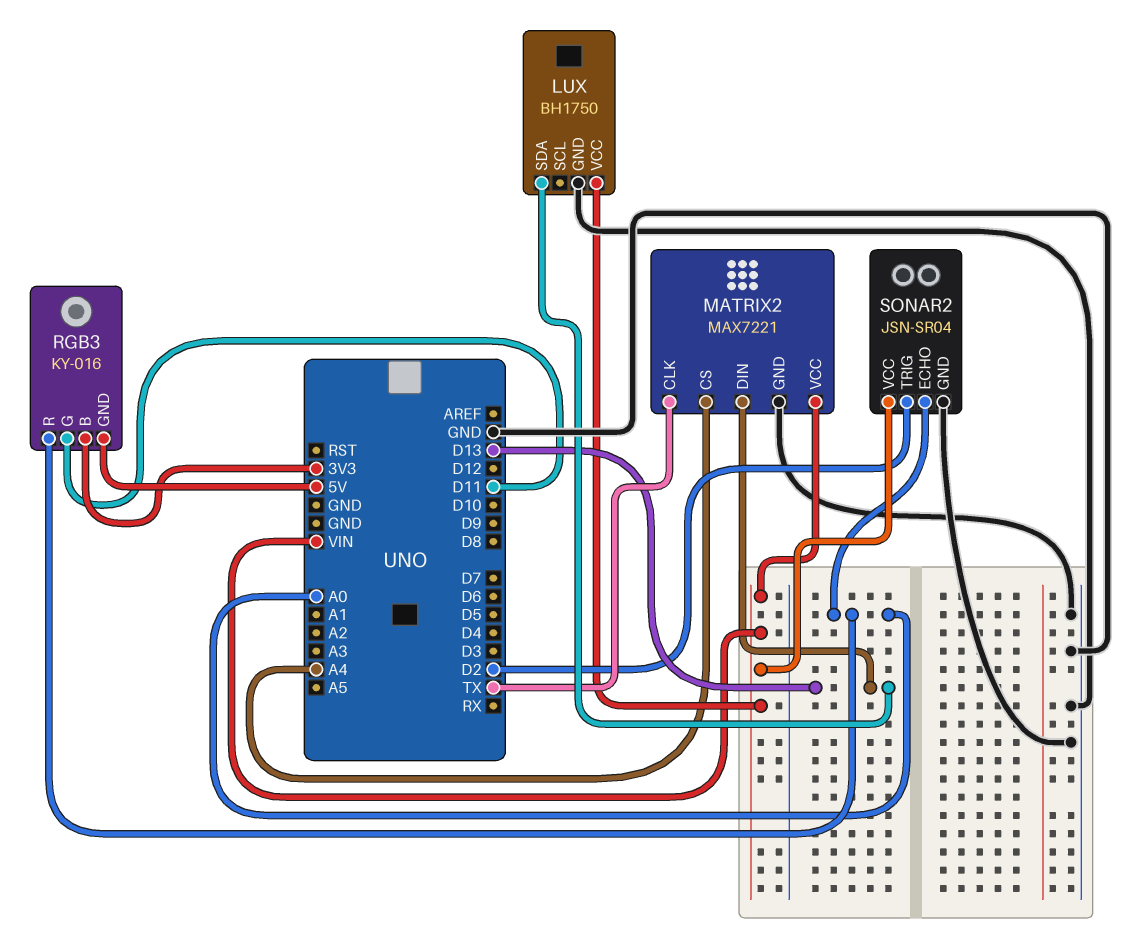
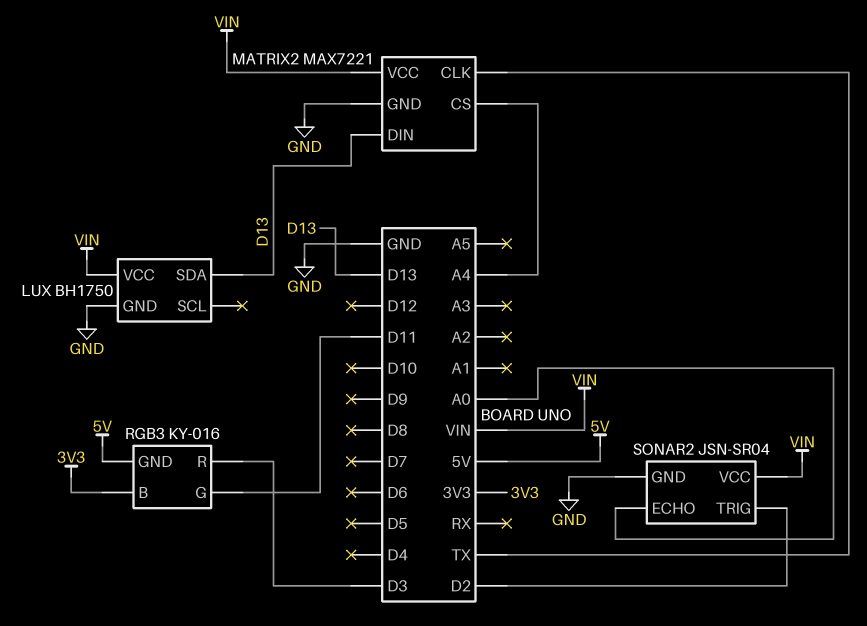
RGB3 pin R: A0 -> D3

